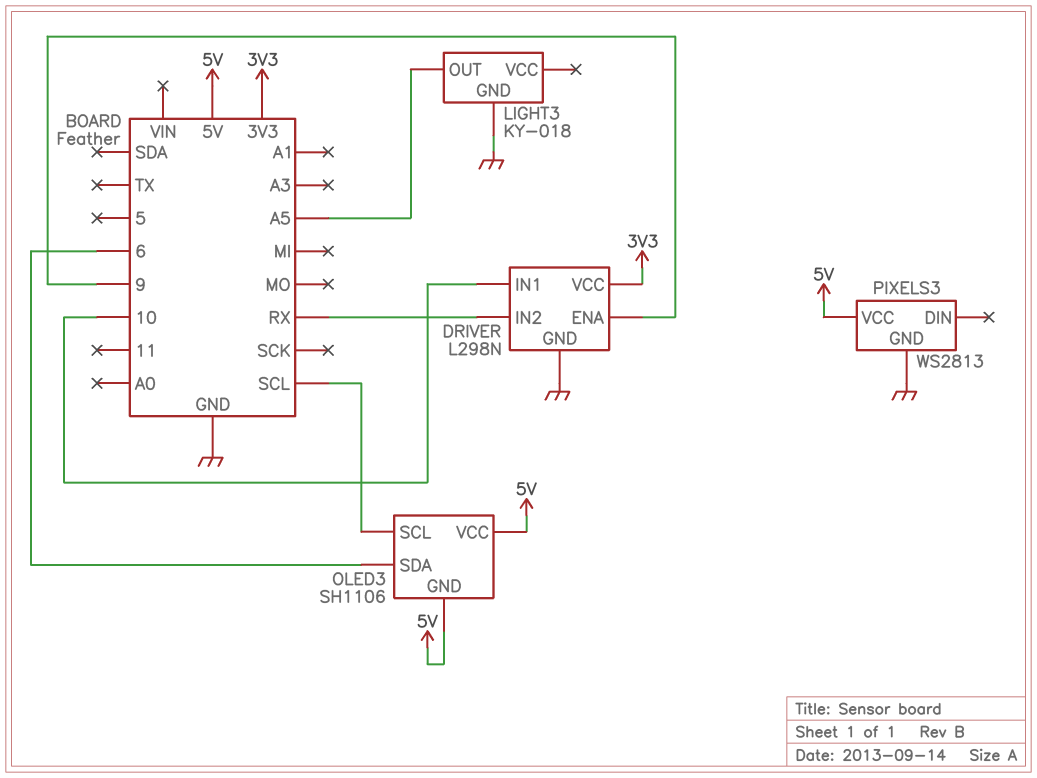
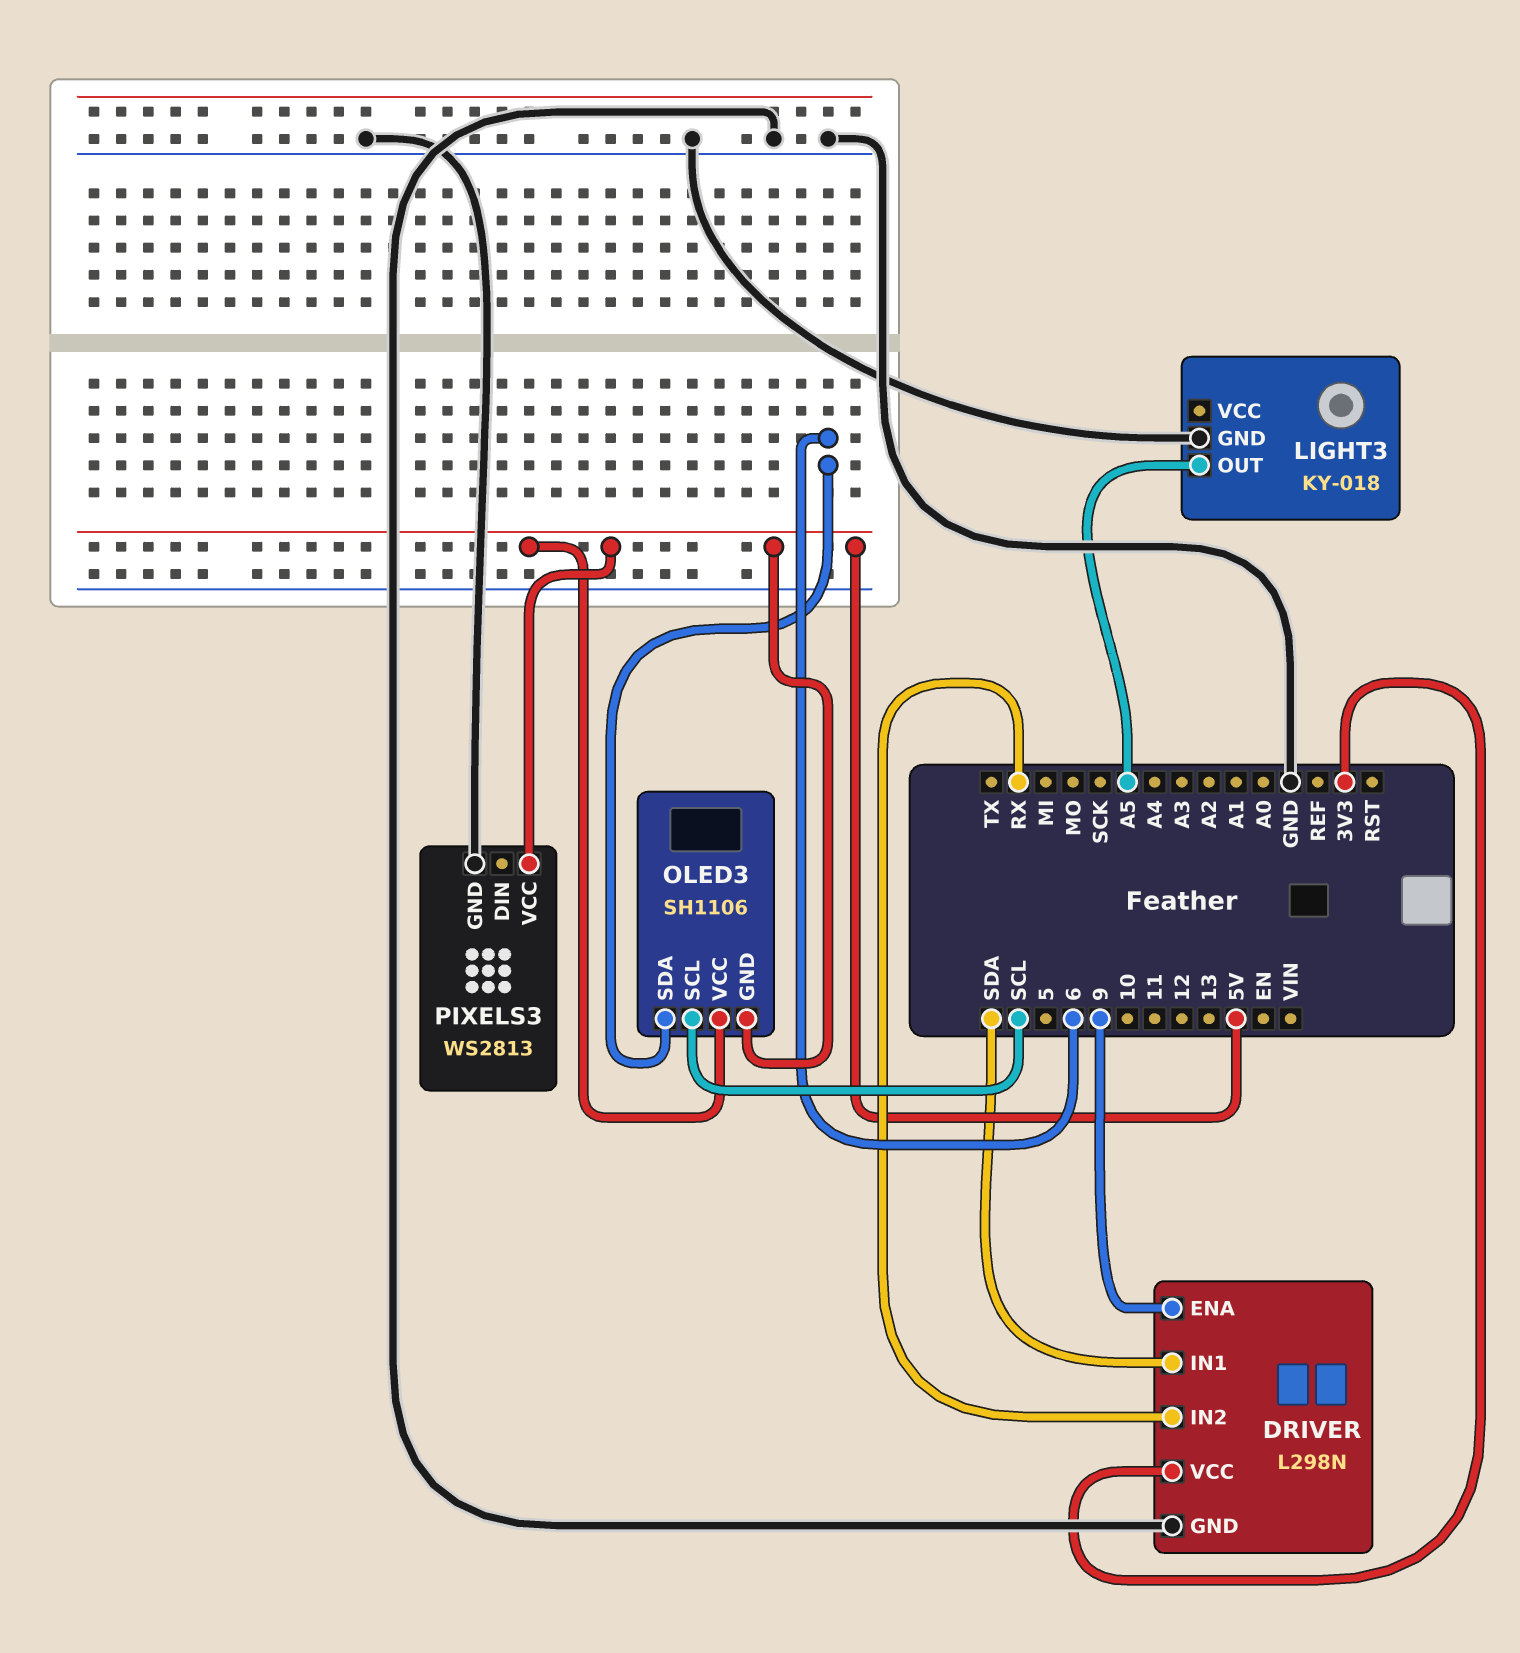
DRIVER pin IN1: 10 -> SDA

